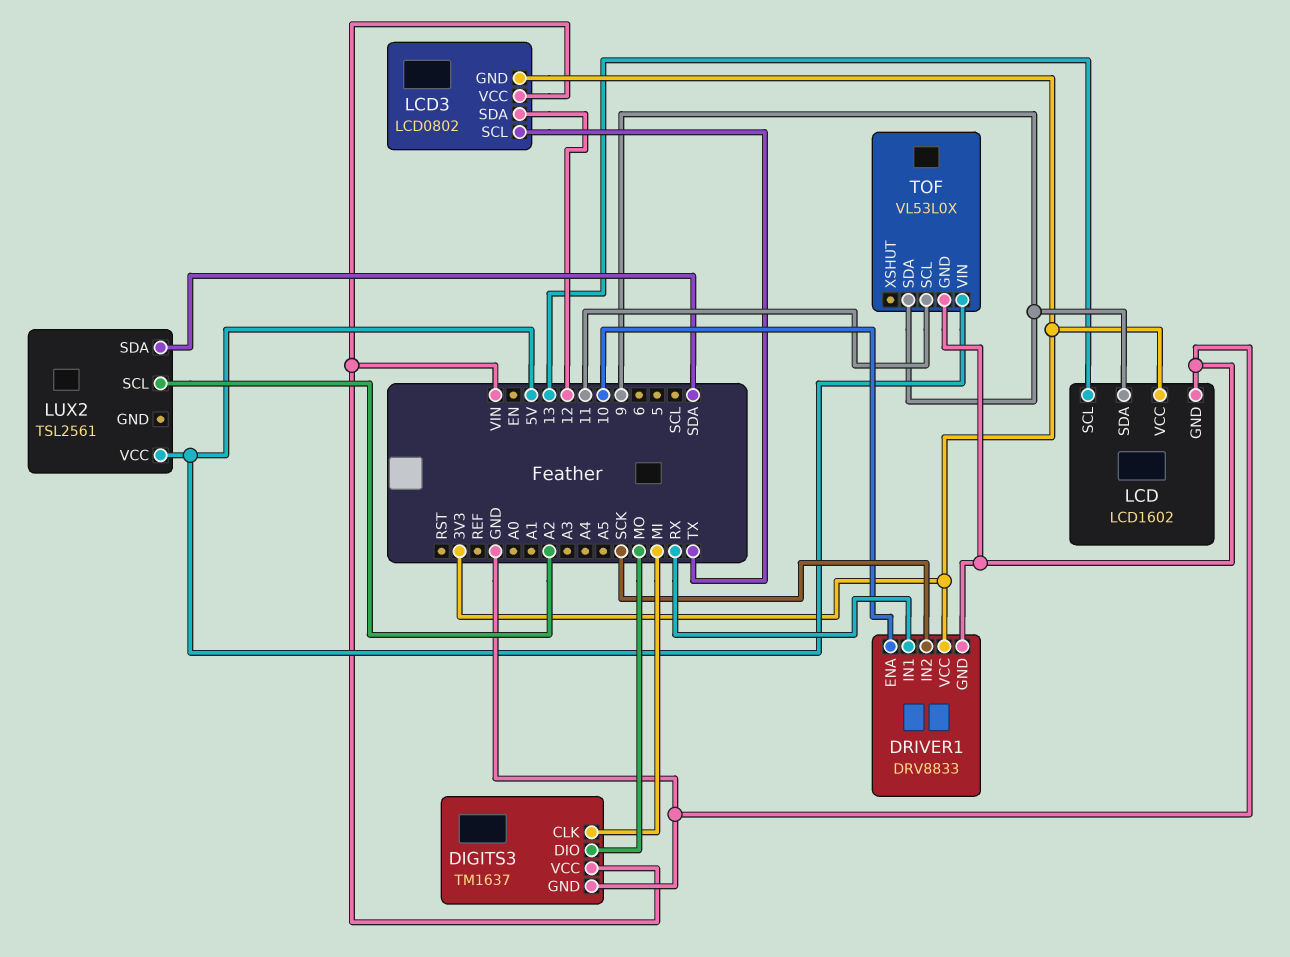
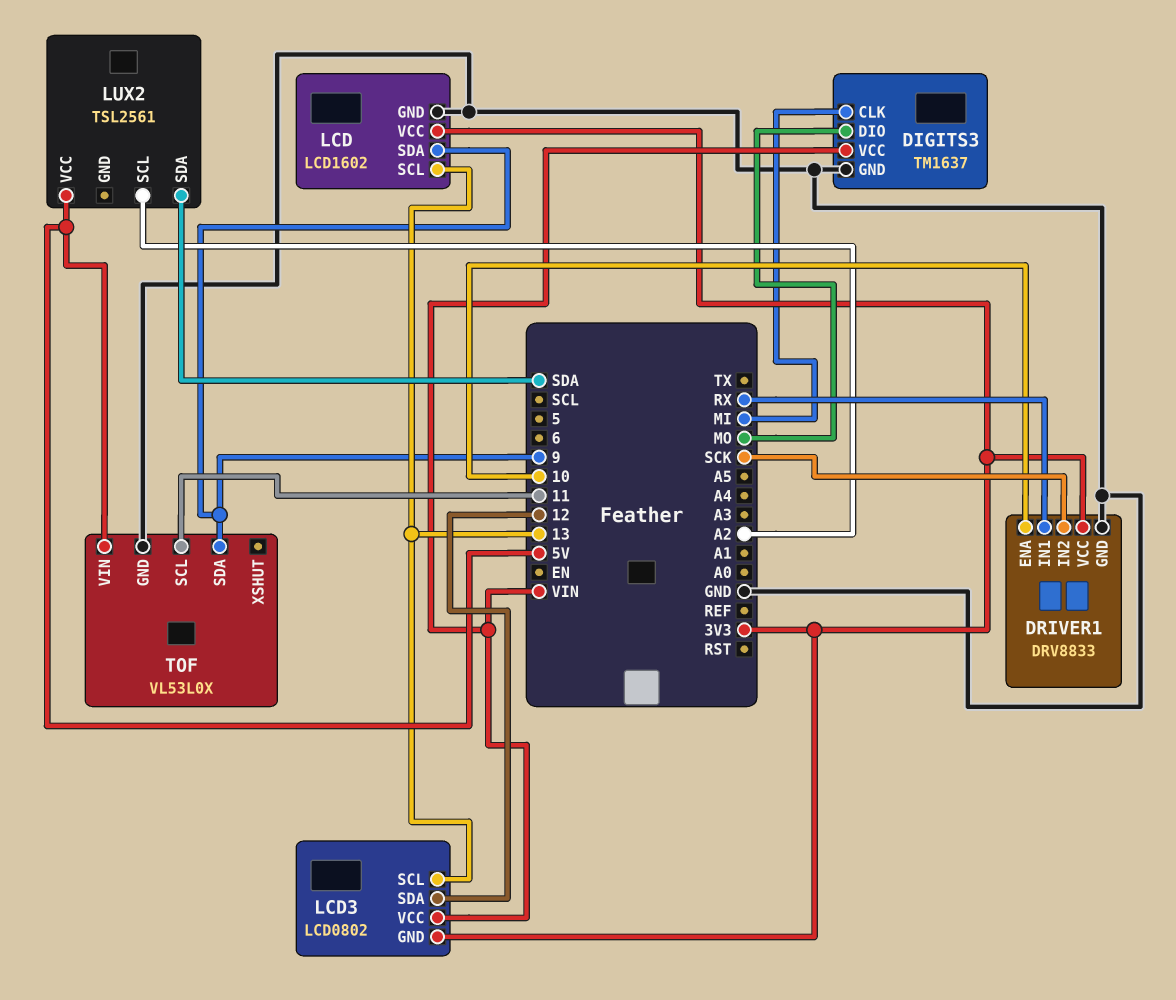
LCD3 pin SCL: TX -> 13

